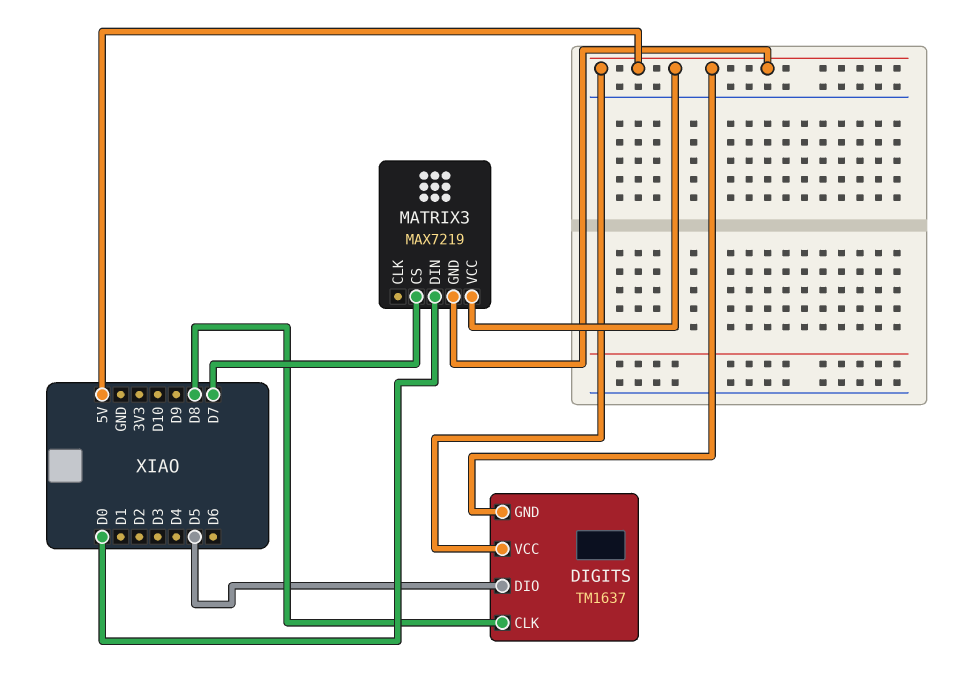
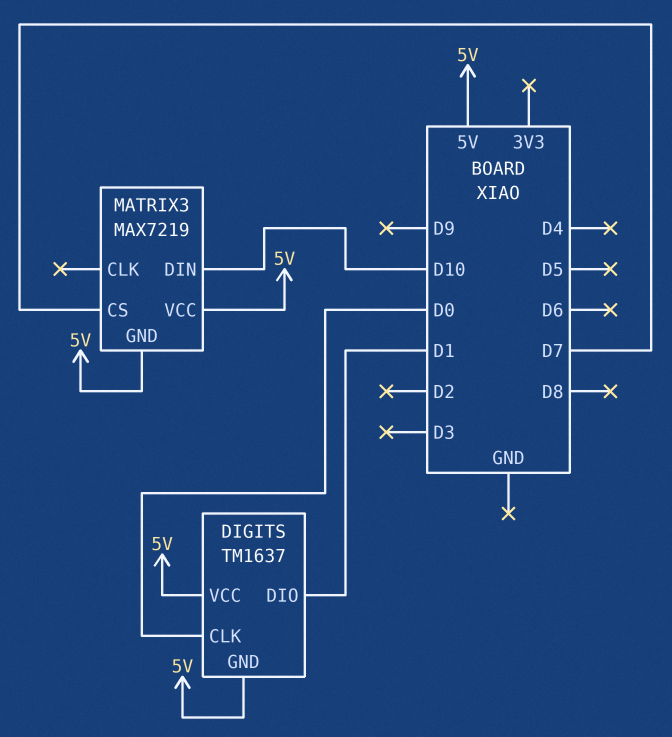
DIGITS pin CLK: D8 -> D0
DIGITS pin DIO: D5 -> D1
MATRIX3 pin DIN: D0 -> D10

